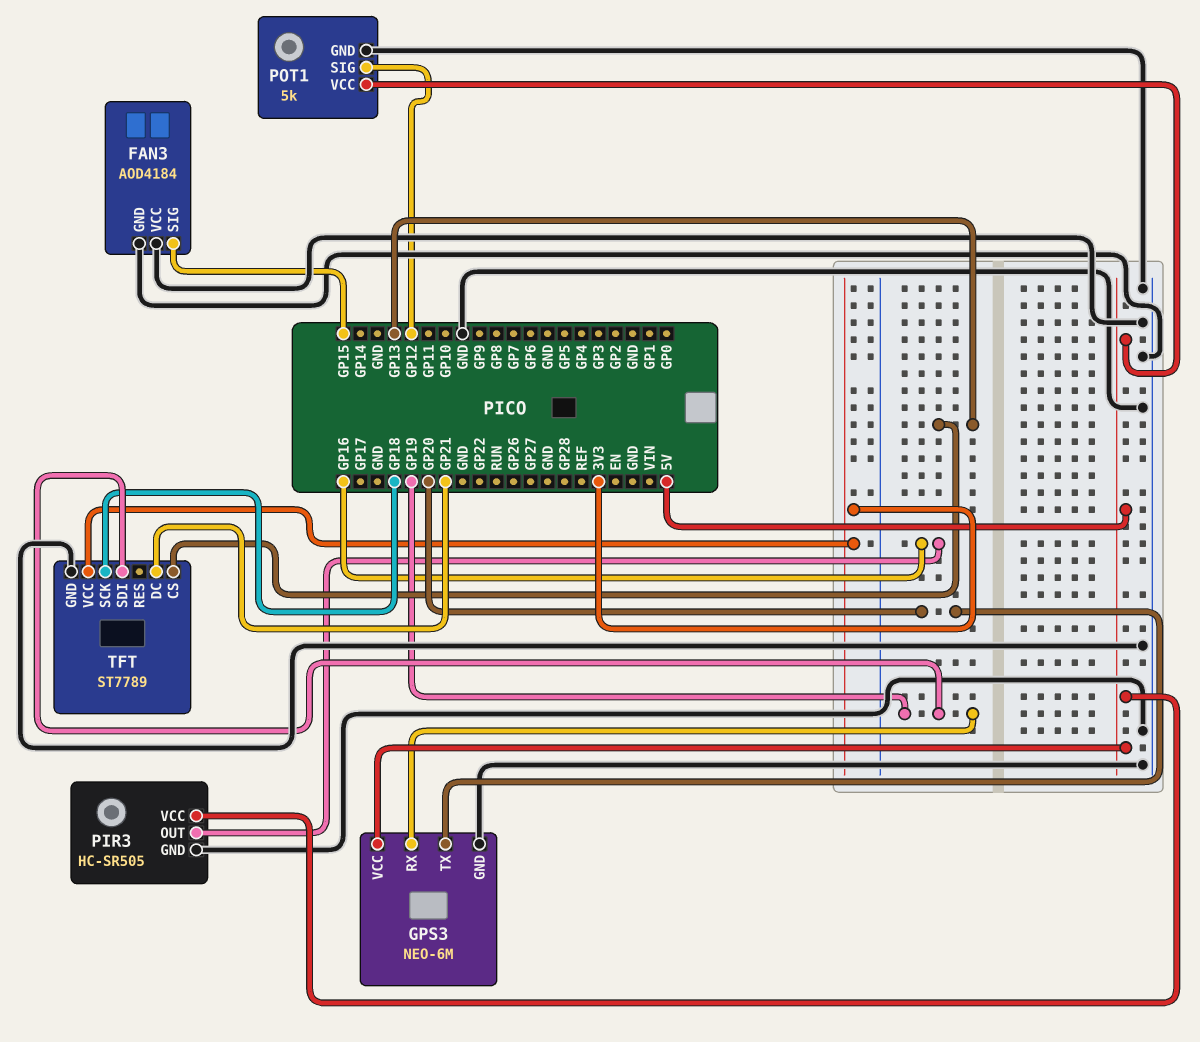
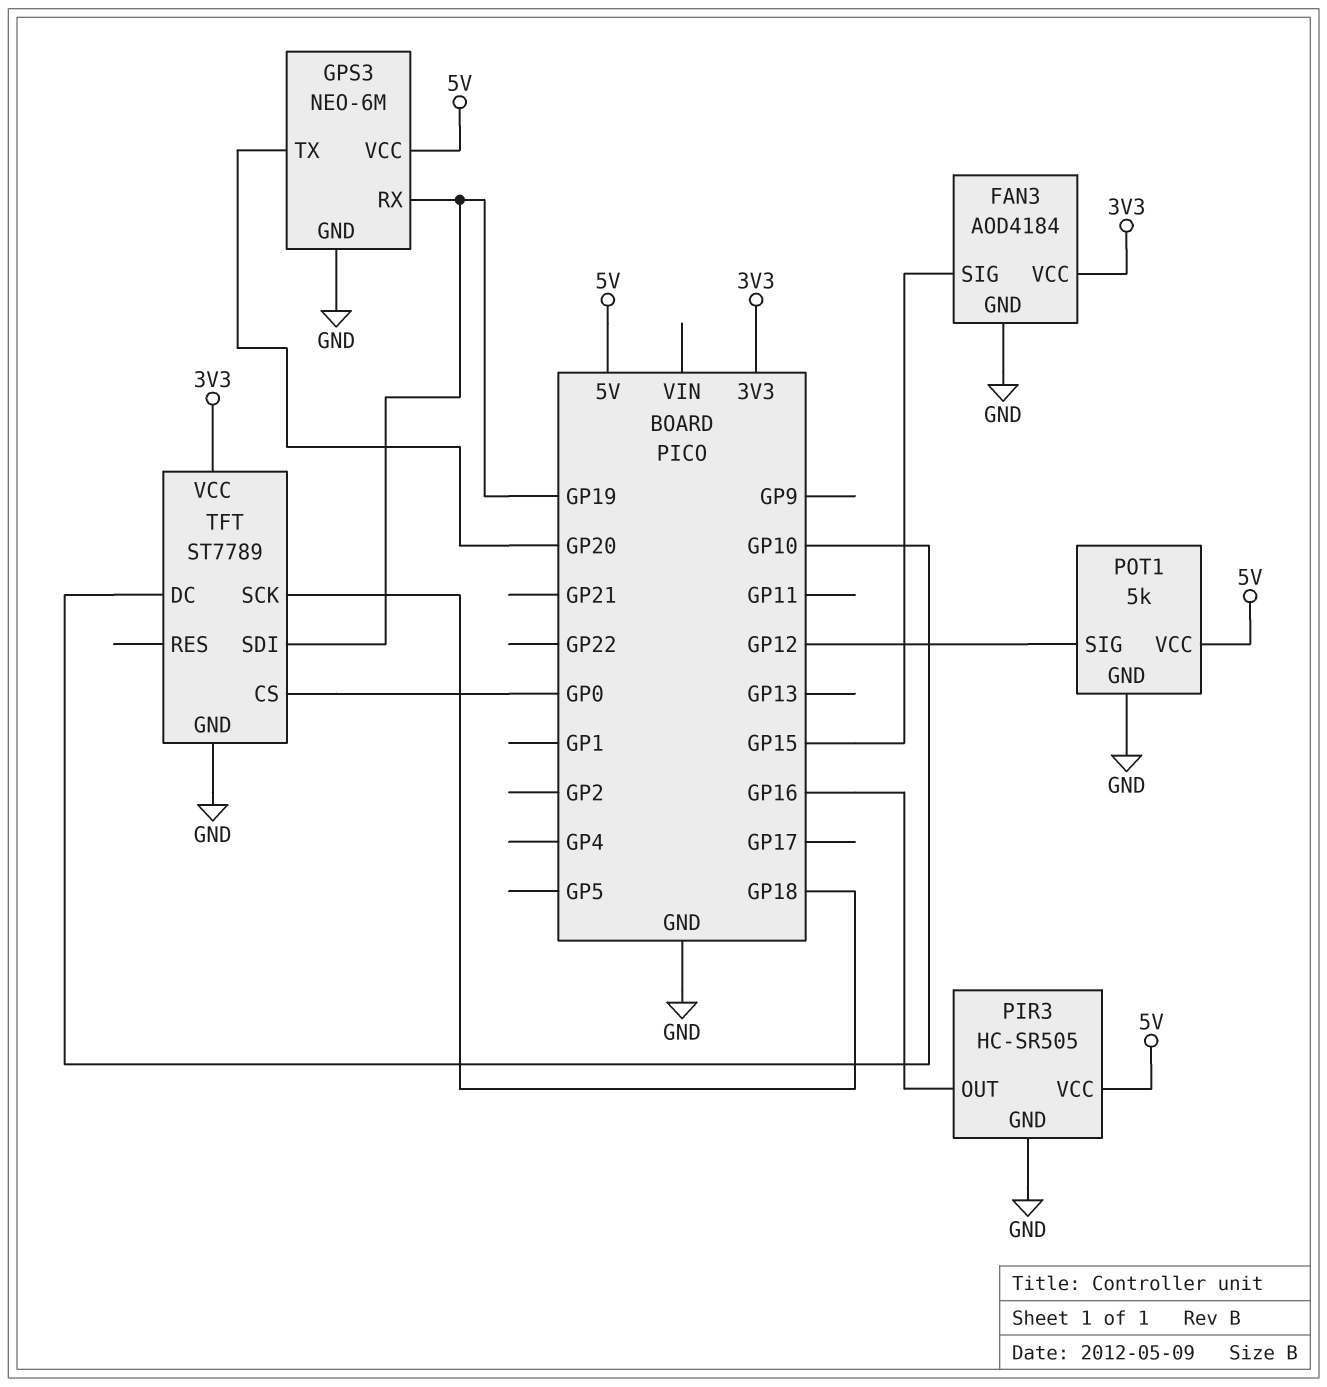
FAN3 pin VCC: GND -> 3V3
TFT pin CS: GP13 -> GP0
TFT pin DC: GP21 -> GP10

